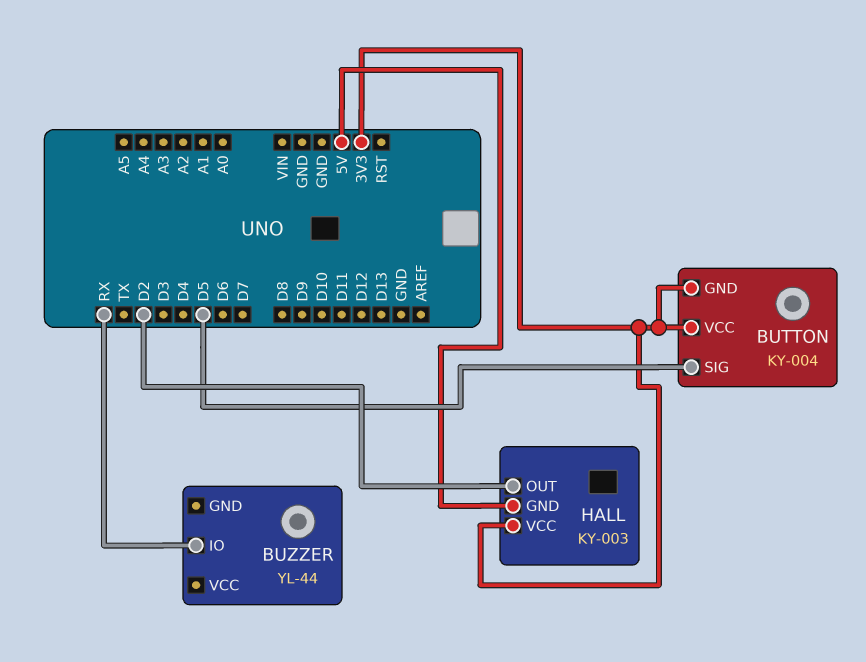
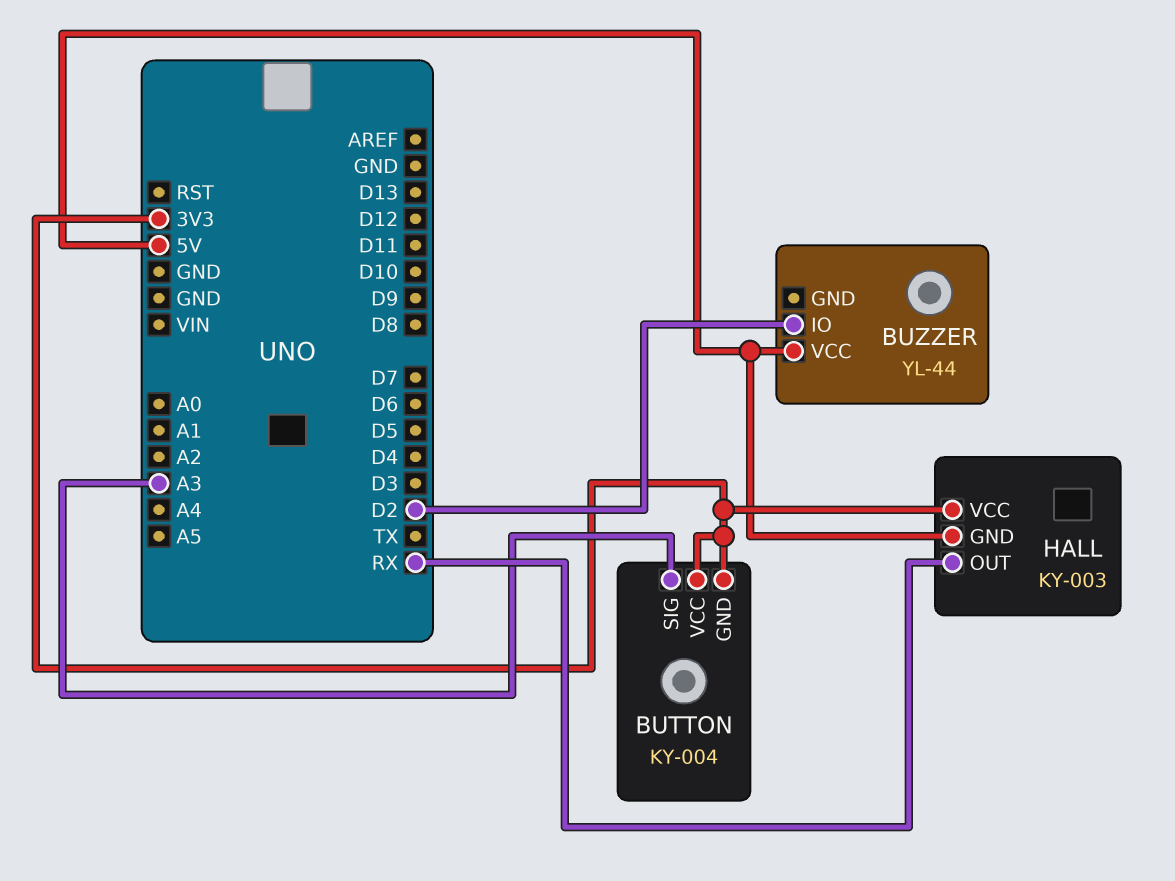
BUTTON pin SIG: D5 -> A3
BUZZER pin IO: RX -> D2
BUZZER pin VCC: none -> 5V
HALL pin OUT: D2 -> RX

